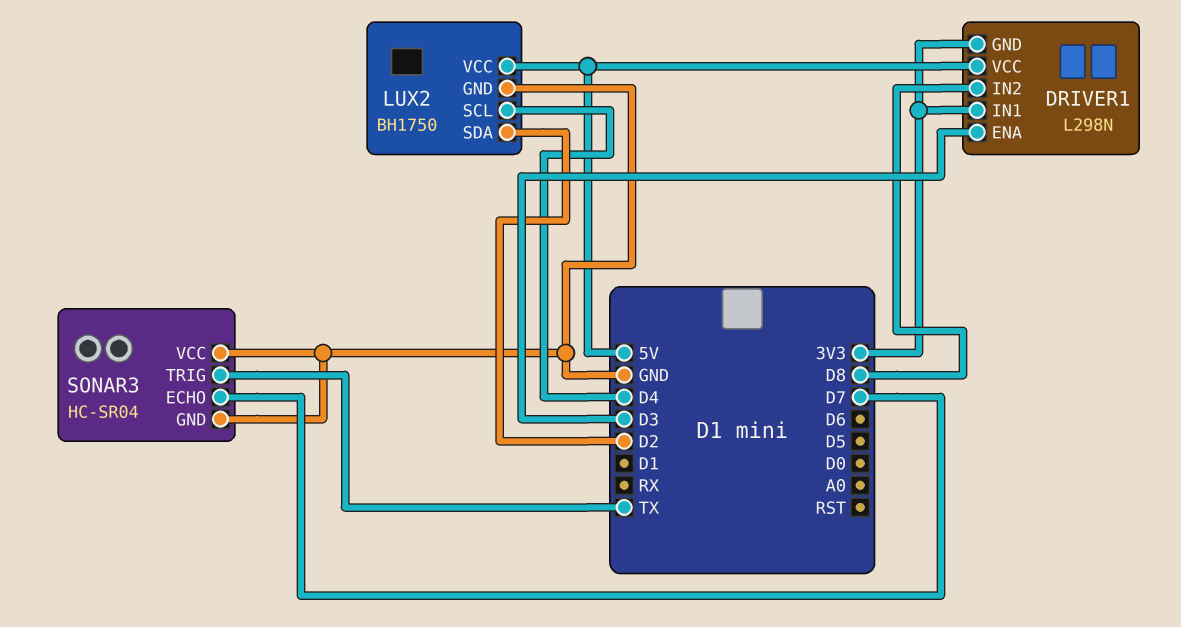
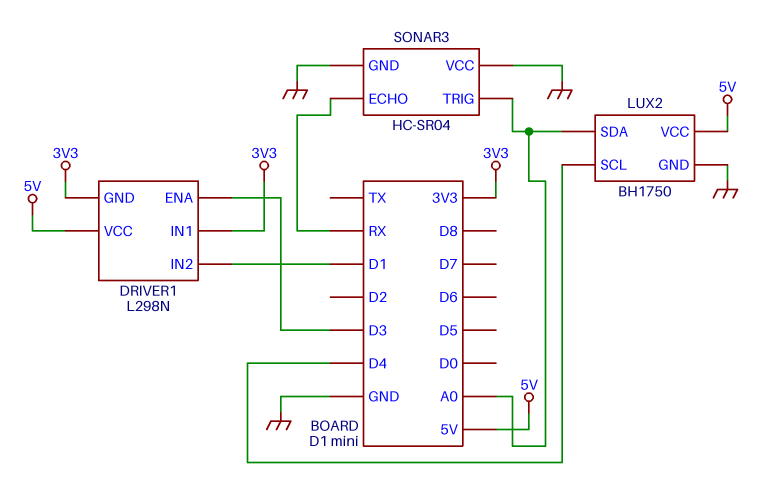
DRIVER1 pin IN2: D8 -> D1
LUX2 pin SDA: D2 -> A0
SONAR3 pin ECHO: D7 -> RX
SONAR3 pin TRIG: TX -> A0

